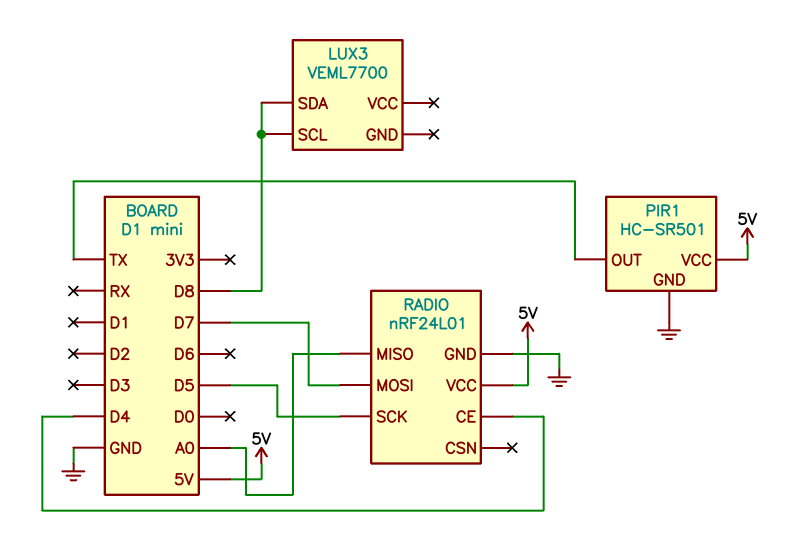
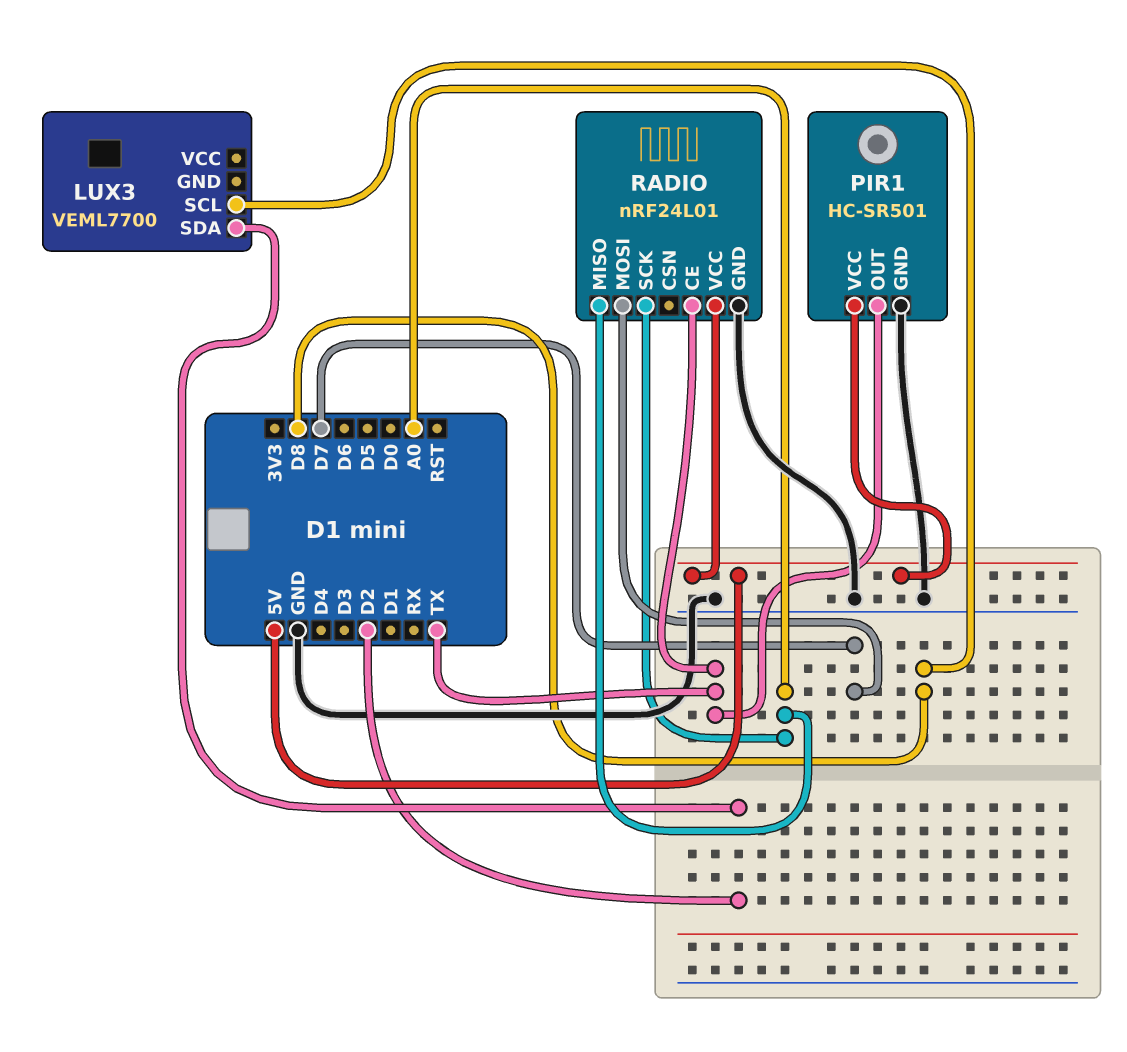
LUX3 pin SDA: D8 -> D2
RADIO pin CE: D4 -> TX
RADIO pin SCK: D5 -> A0

